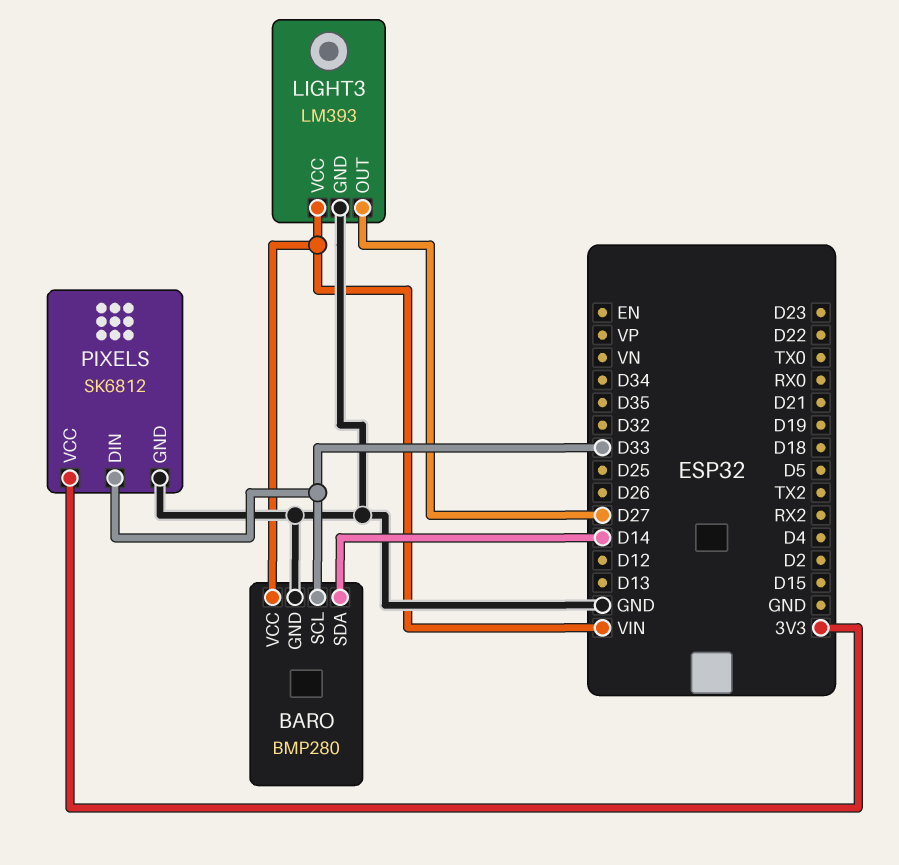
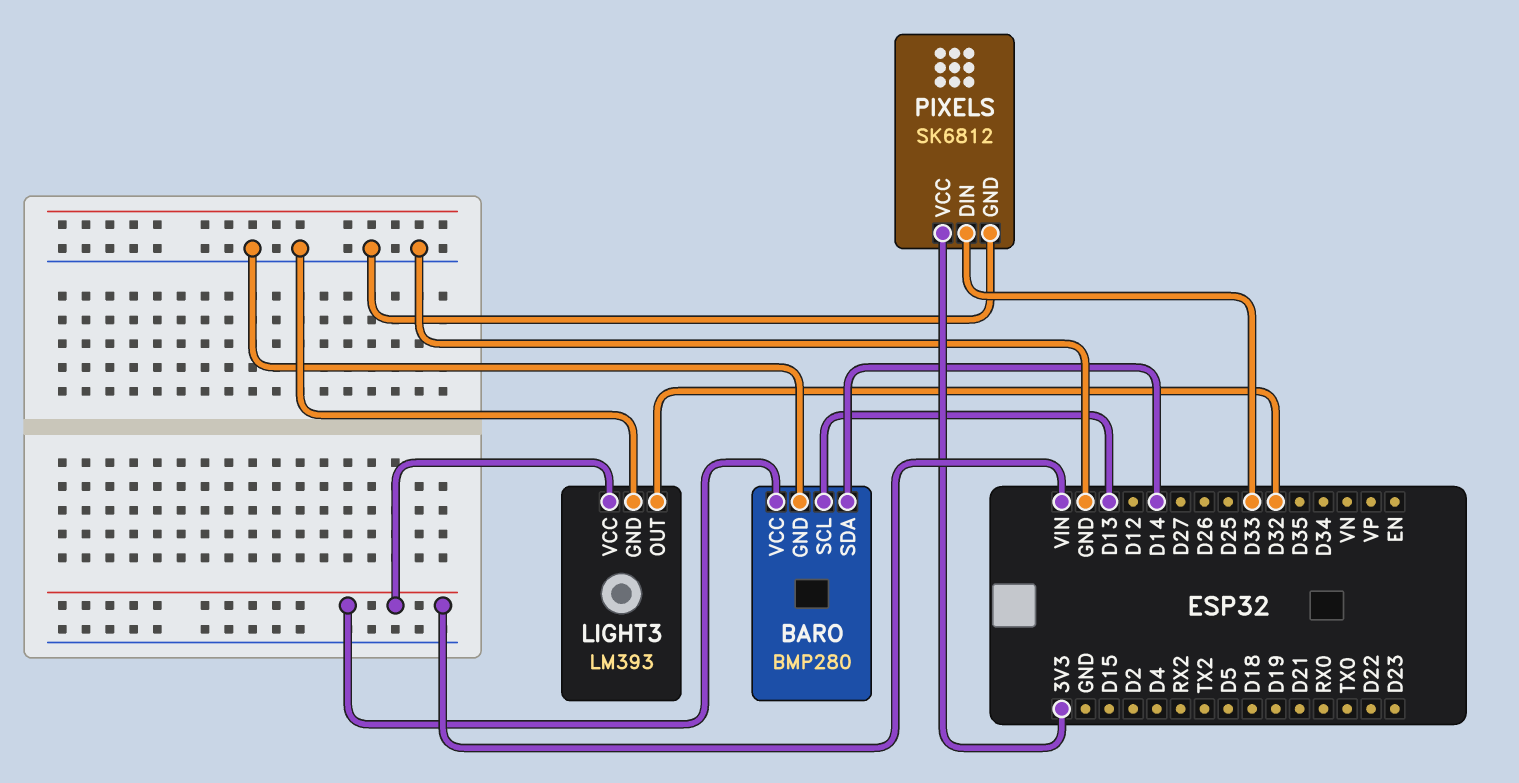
BARO pin SCL: D33 -> D13
LIGHT3 pin OUT: D27 -> D32

